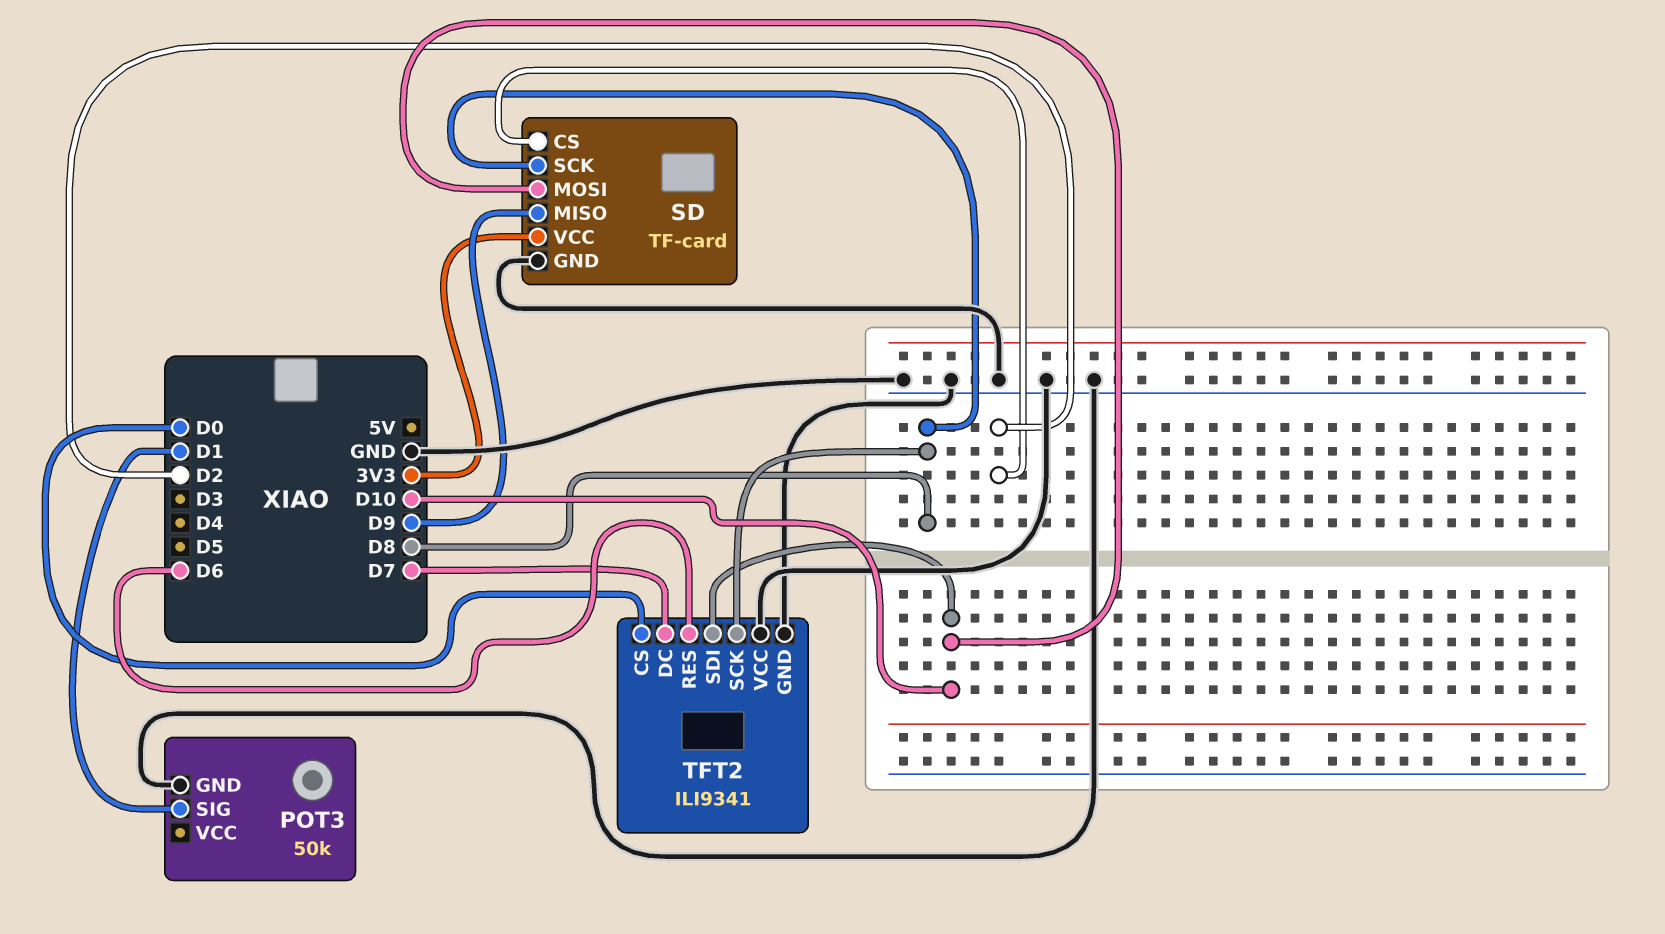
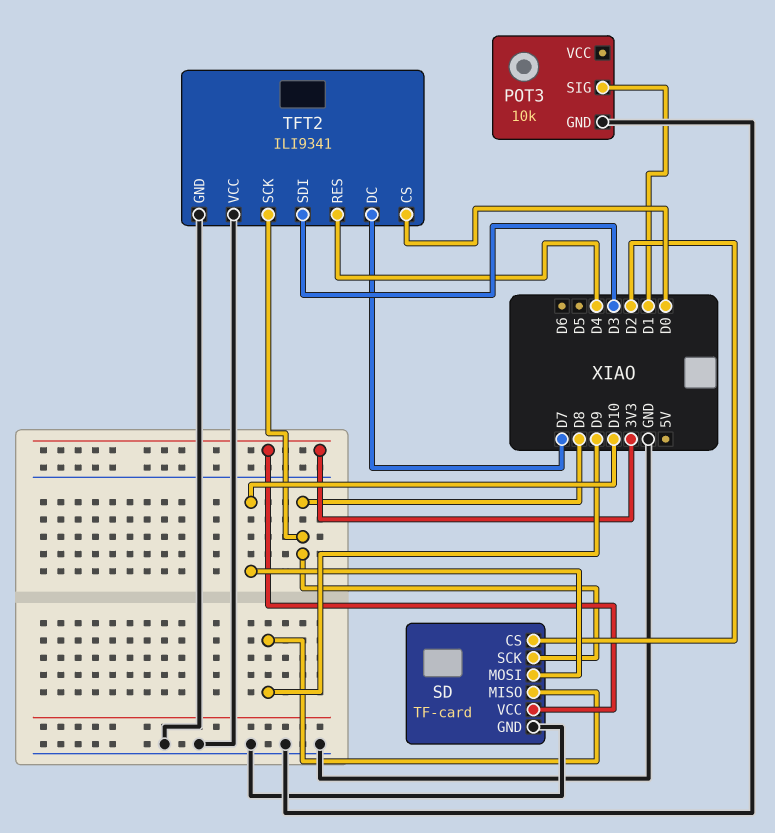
POT3: 50k -> 10k
TFT2 pin RES: D6 -> D4
TFT2 pin SDI: D10 -> D3

